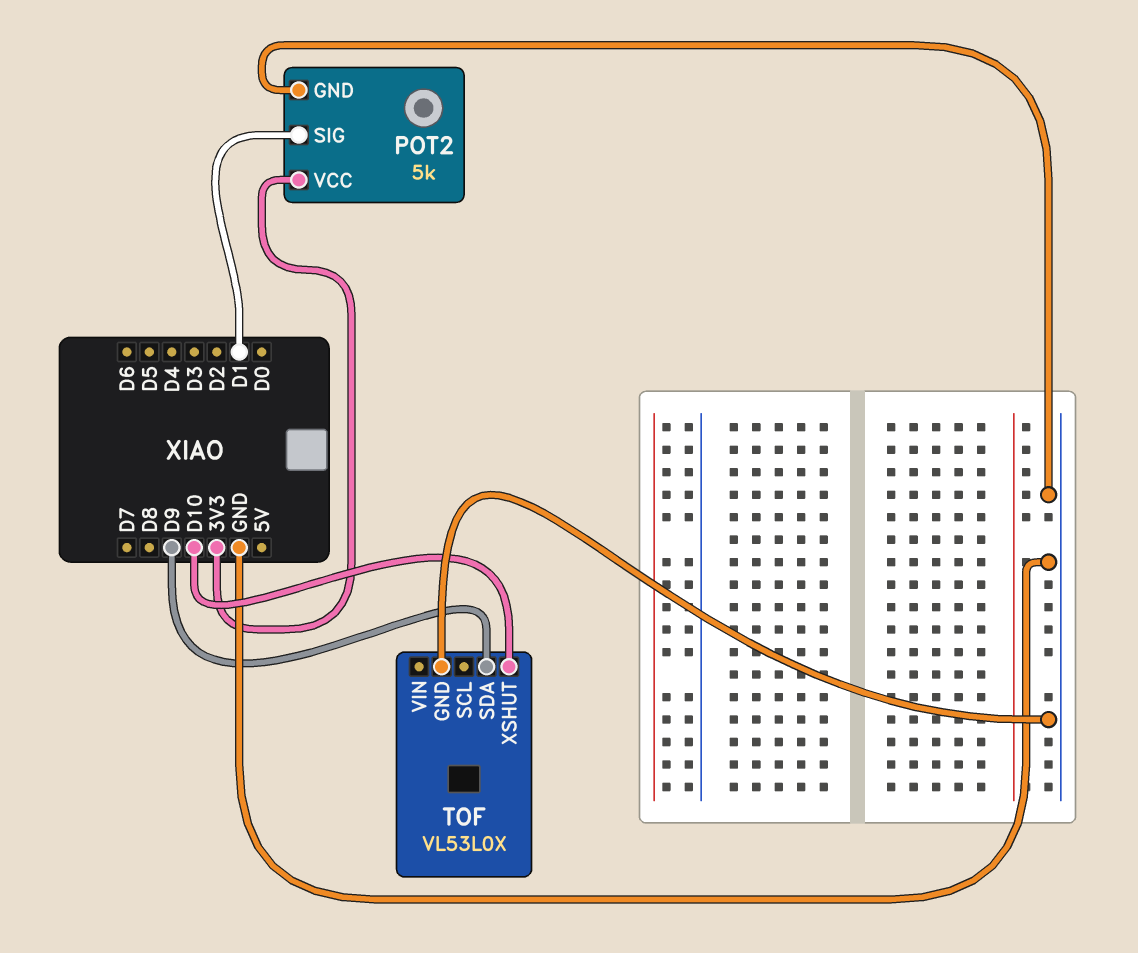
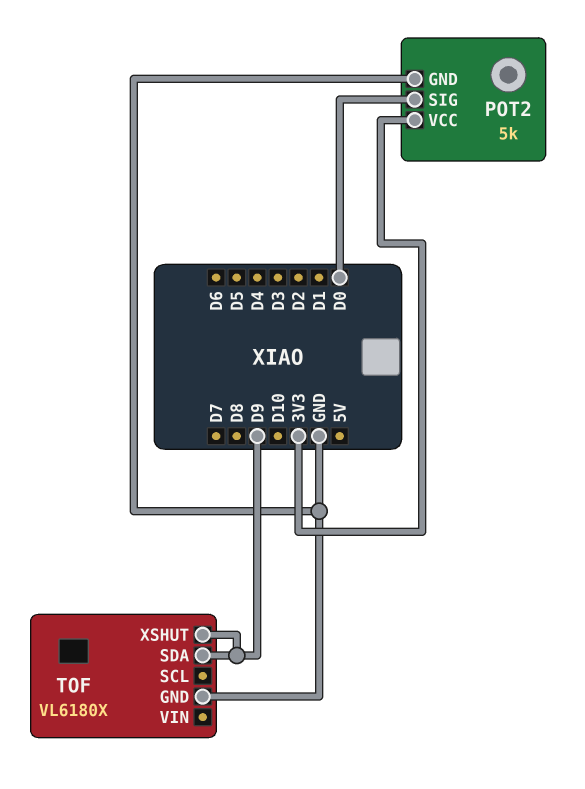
POT2 pin SIG: D1 -> D0
TOF: VL53L0X -> VL6180X
TOF pin XSHUT: D10 -> D9

